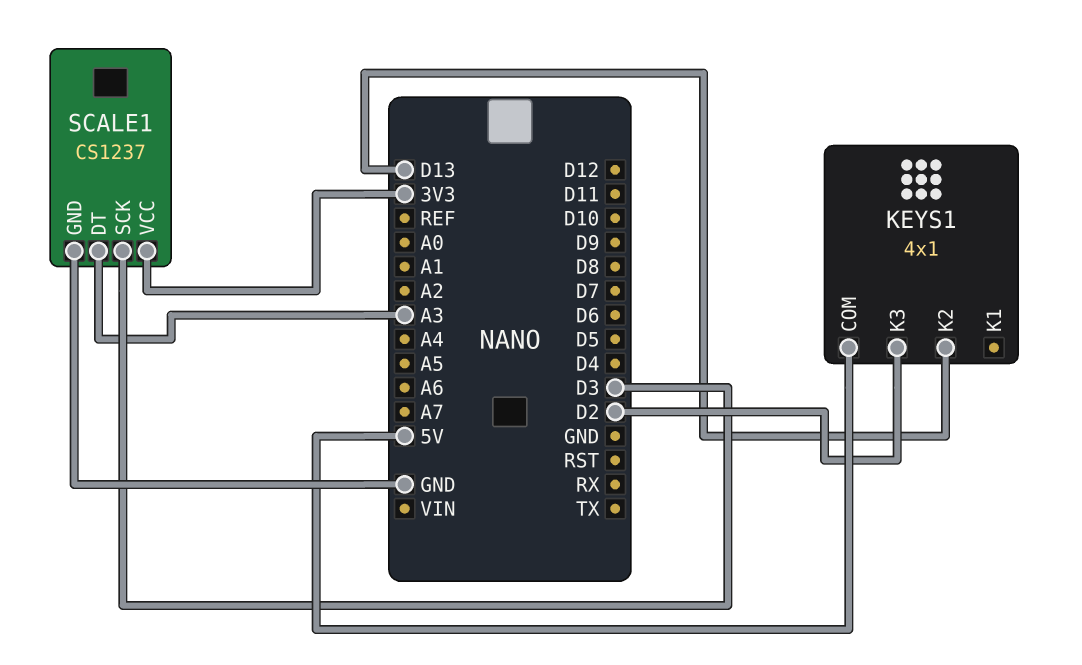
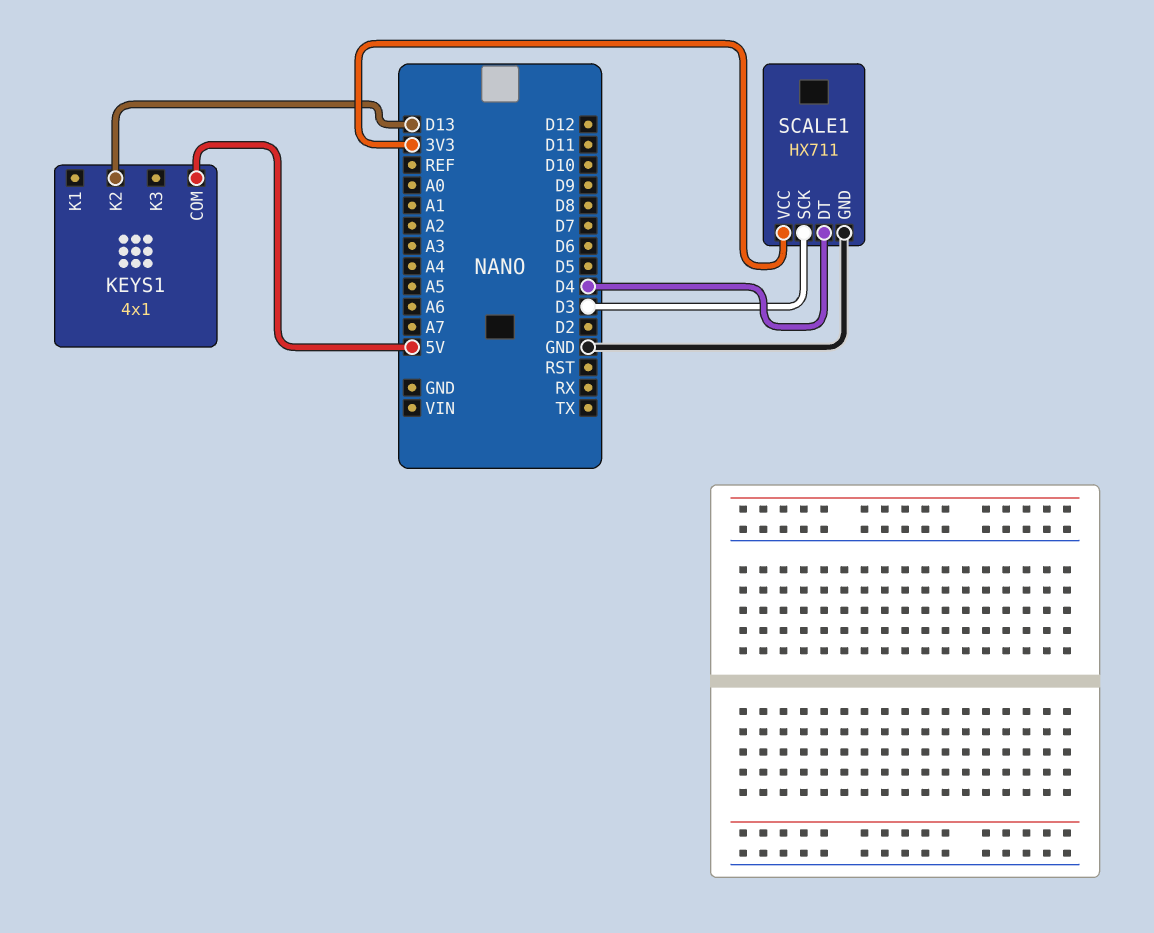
KEYS1 pin K3: D2 -> none
SCALE1: CS1237 -> HX711
SCALE1 pin DT: A3 -> D4

